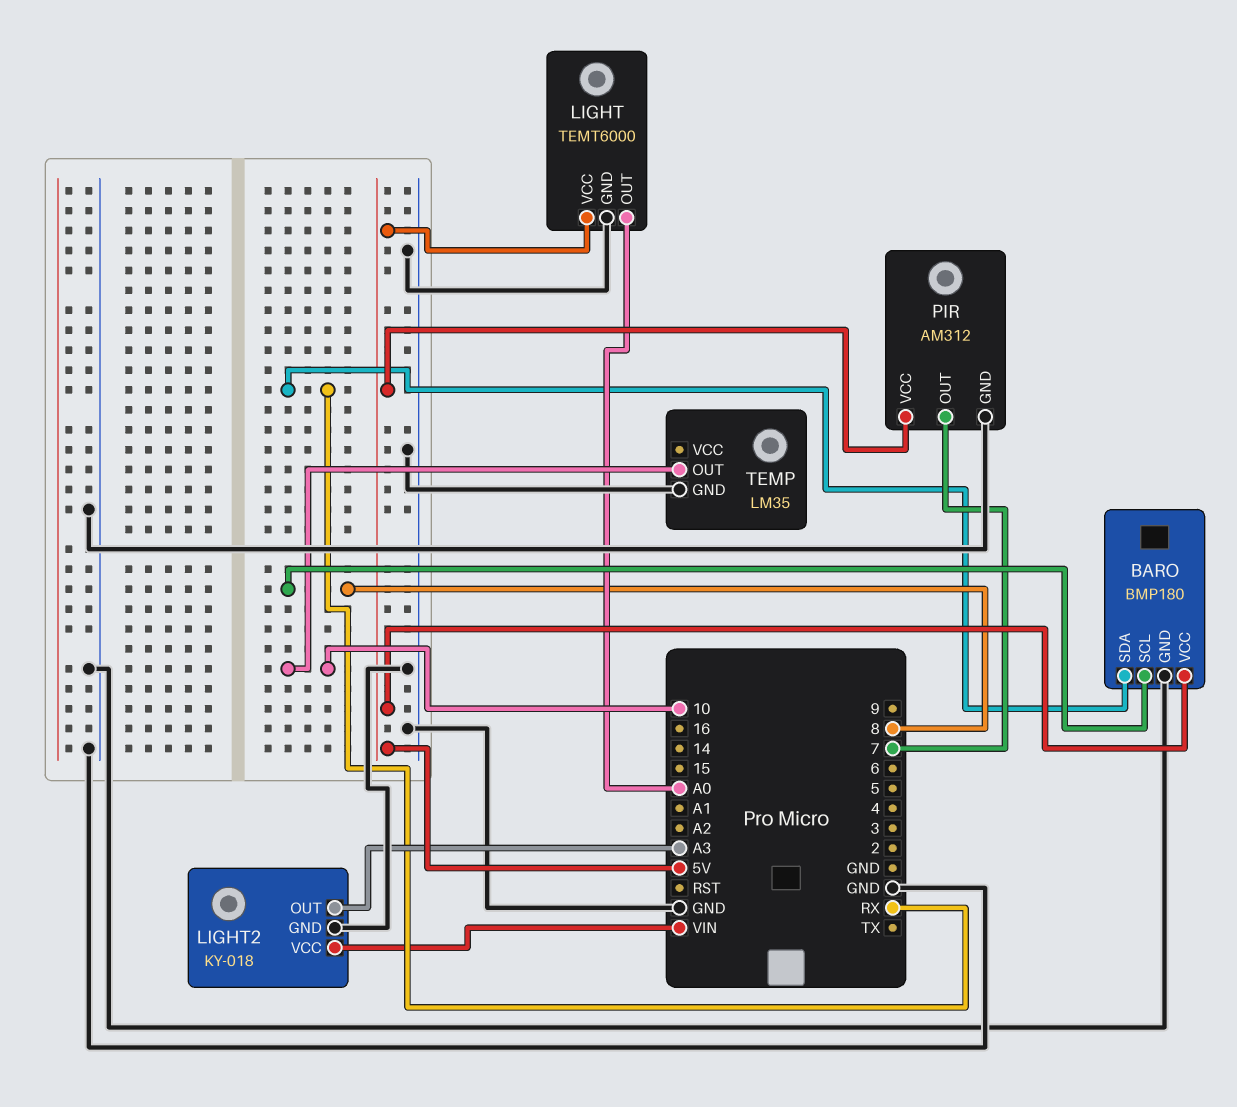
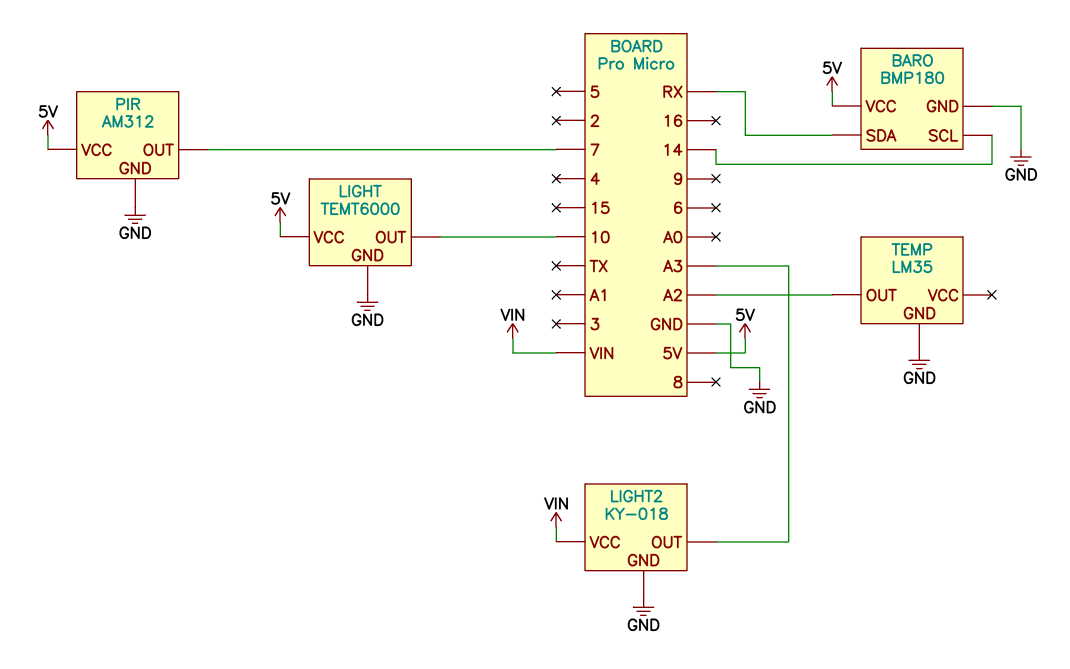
BARO pin SCL: 8 -> 14
LIGHT pin OUT: A0 -> 10
TEMP pin OUT: 10 -> A2

